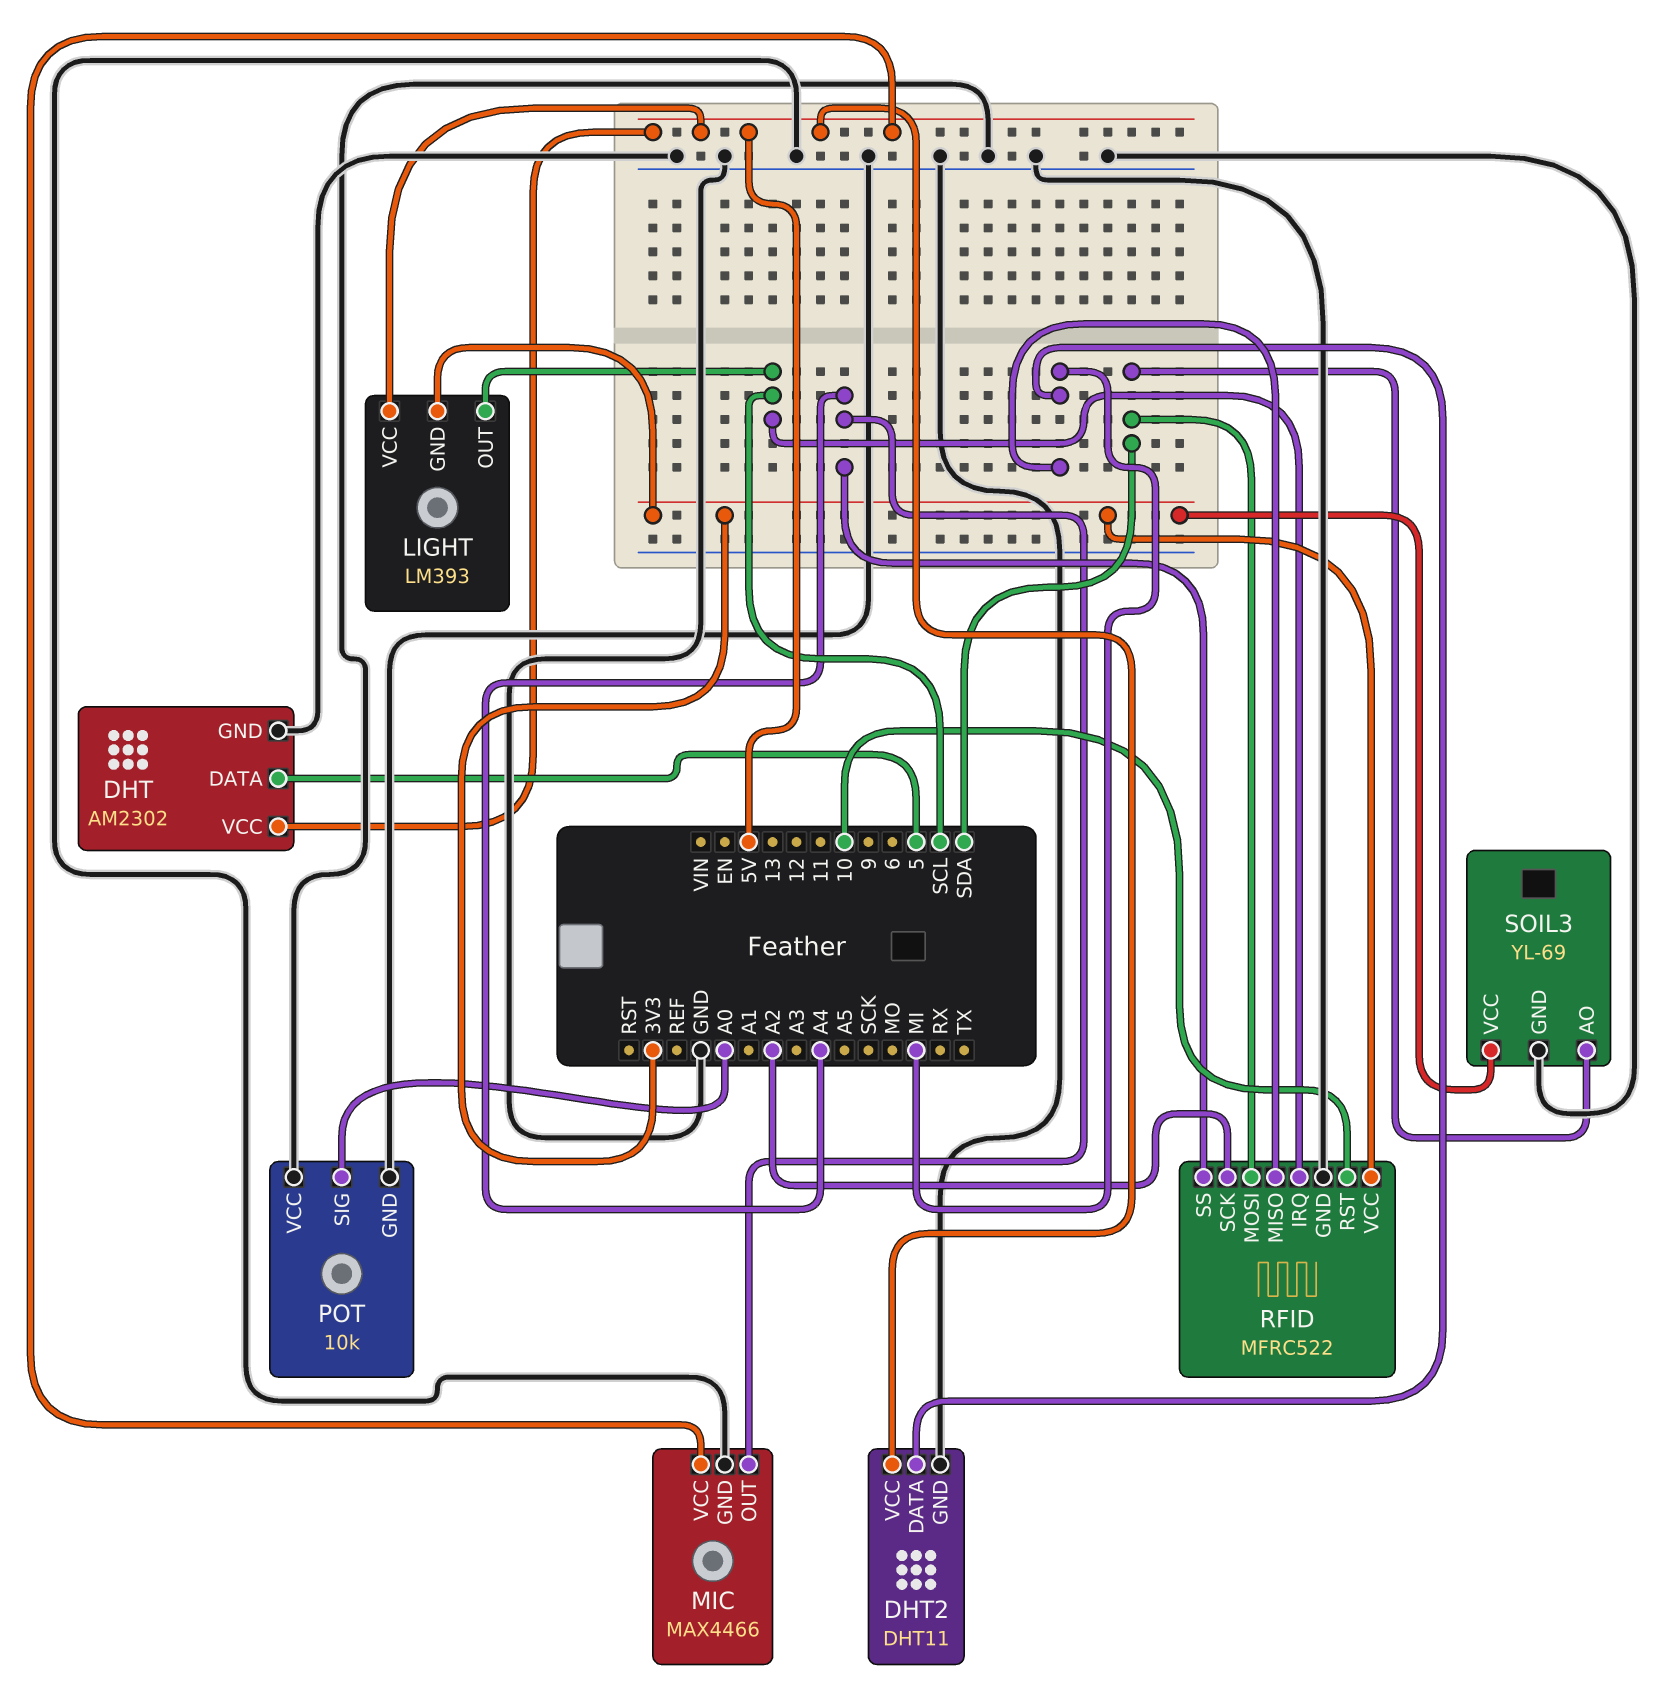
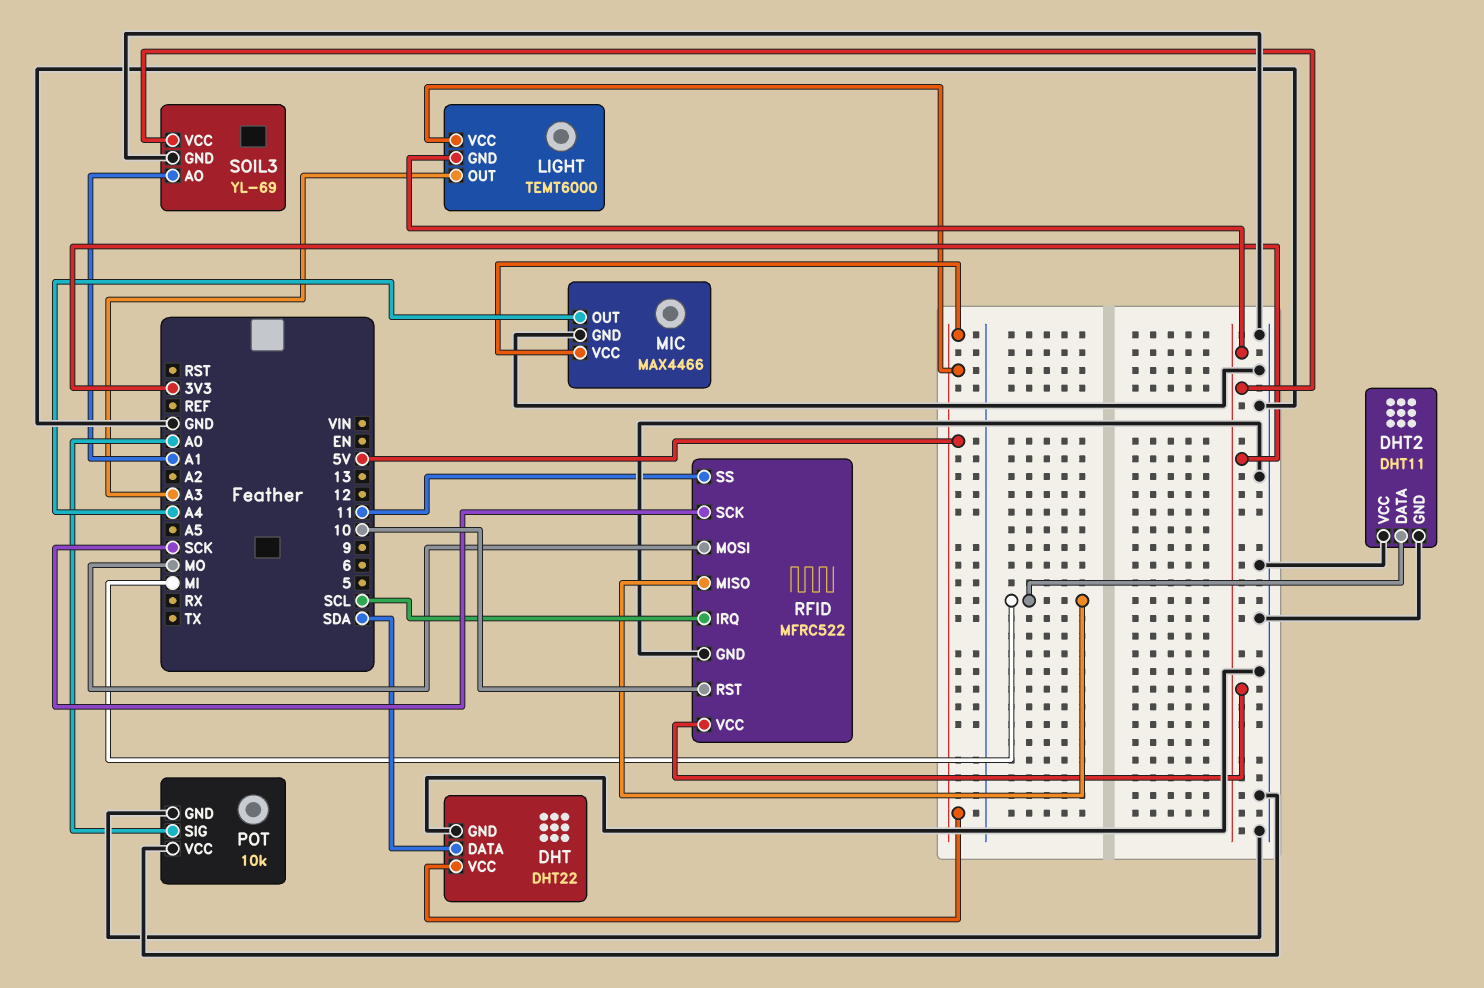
DHT: AM2302 -> DHT22
DHT pin DATA: 5 -> SDA
DHT2 pin VCC: 5V -> GND
LIGHT: LM393 -> TEMT6000
LIGHT pin OUT: SCL -> A3
RFID pin MOSI: SDA -> MO
RFID pin SCK: A2 -> SCK
RFID pin SS: A4 -> 11
SOIL3 pin AO: SDA -> A1

